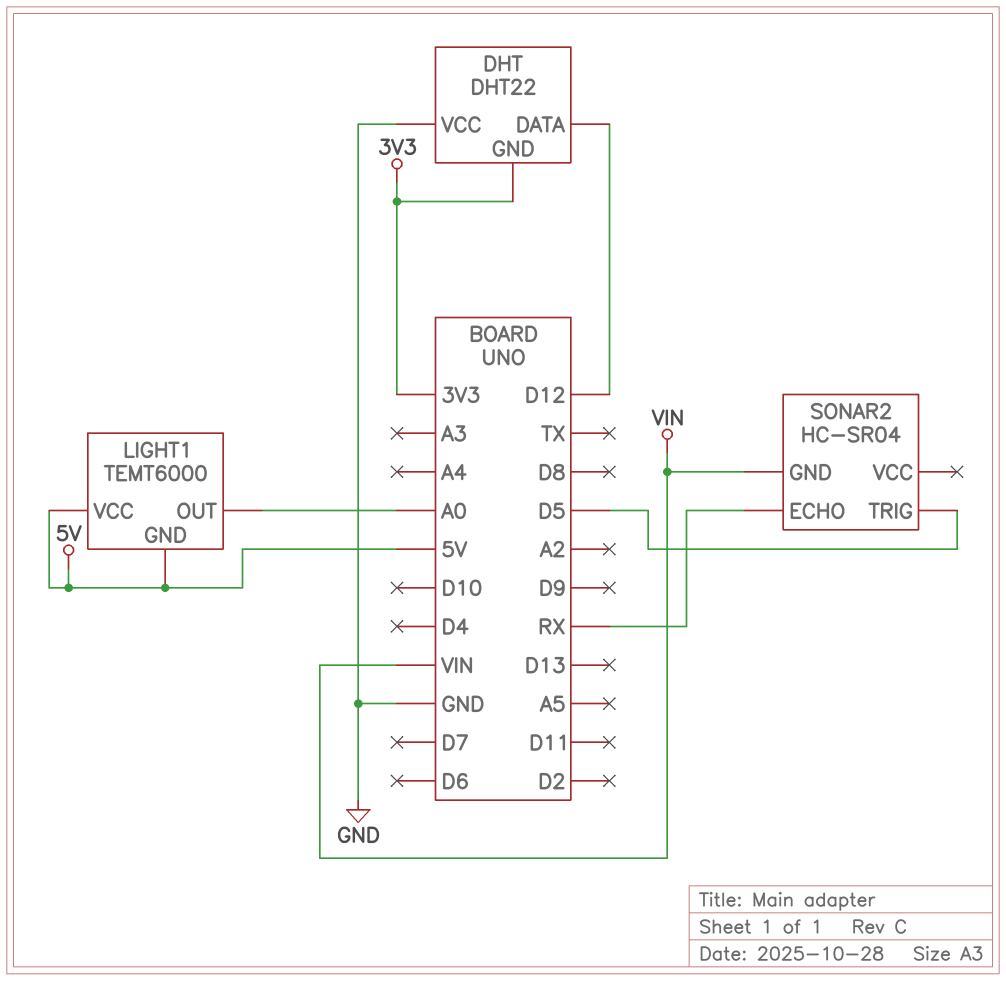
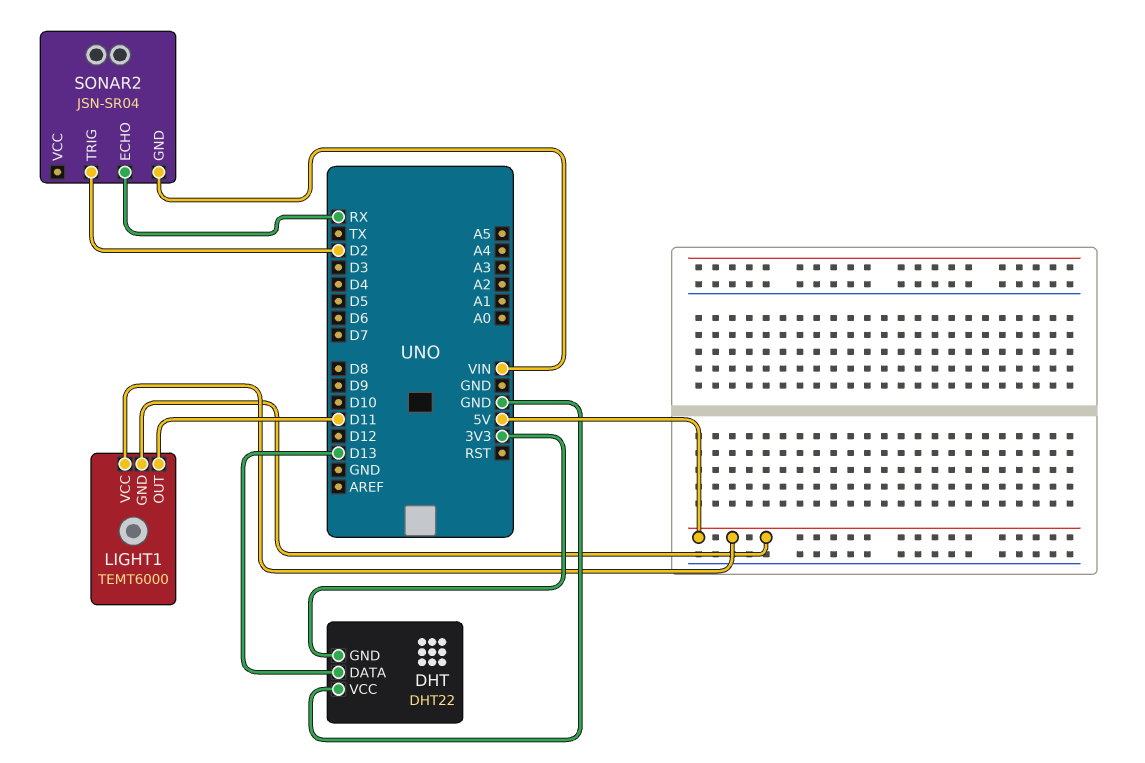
DHT pin DATA: D12 -> D13
LIGHT1 pin OUT: A0 -> D11
SONAR2: HC-SR04 -> JSN-SR04
SONAR2 pin TRIG: D5 -> D2

